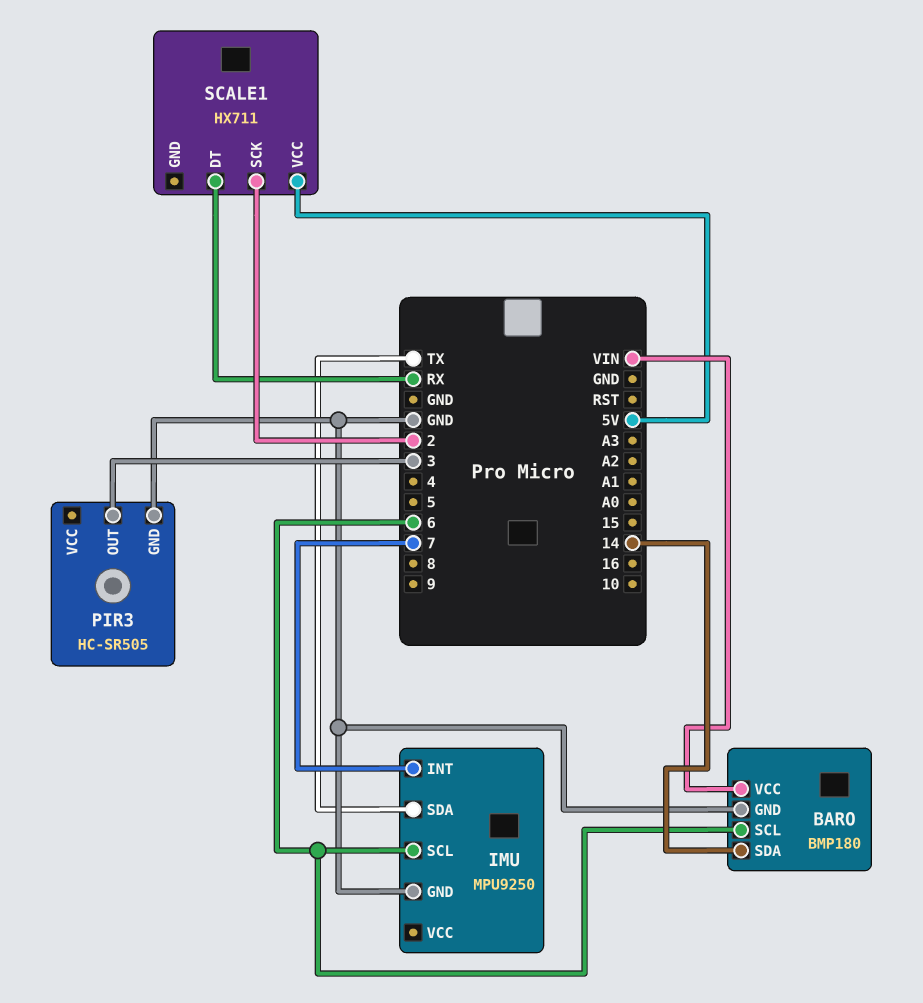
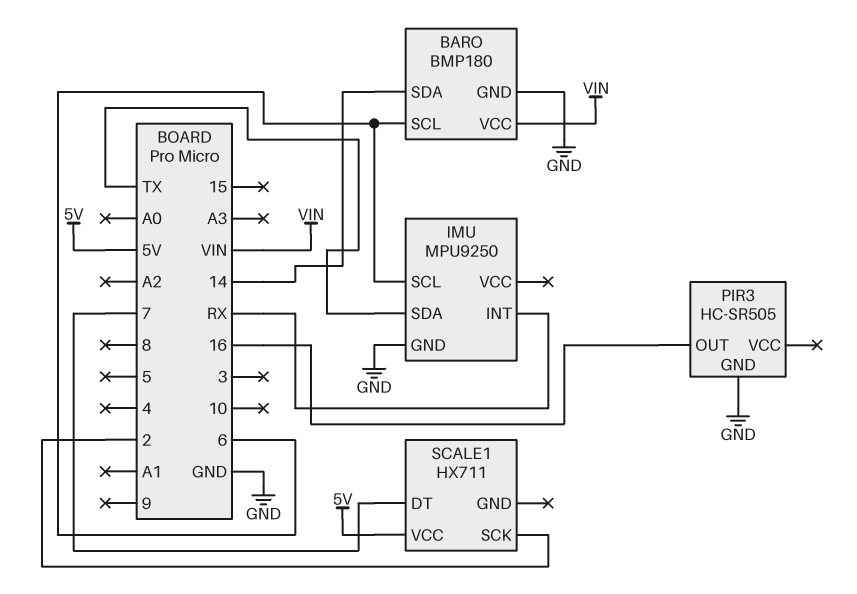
IMU pin INT: 7 -> RX
PIR3 pin OUT: 3 -> 16
SCALE1 pin DT: RX -> 7

